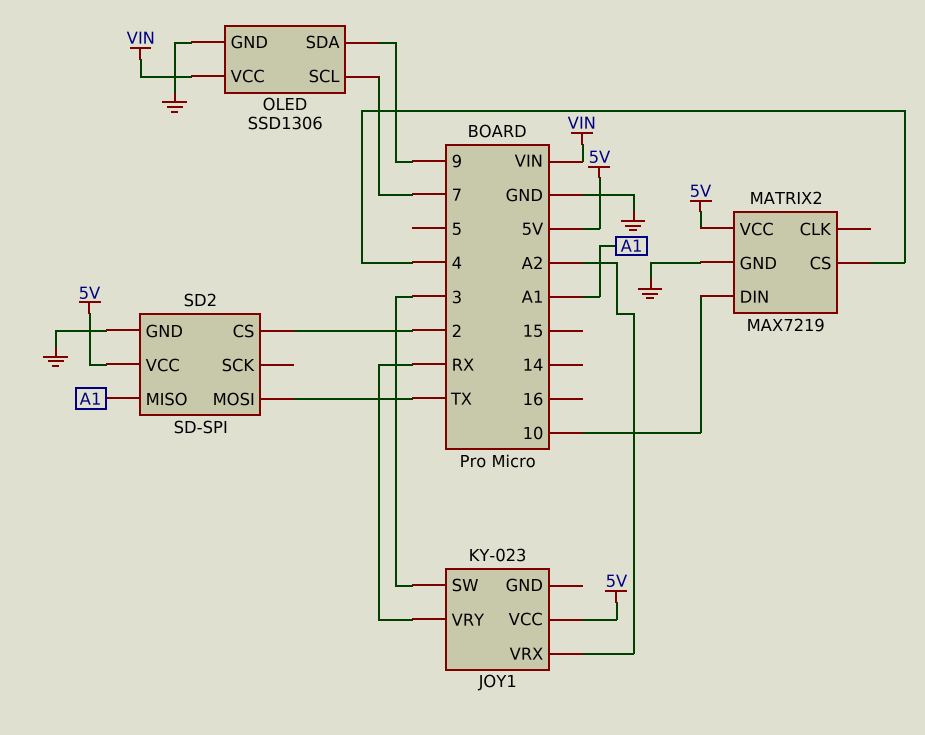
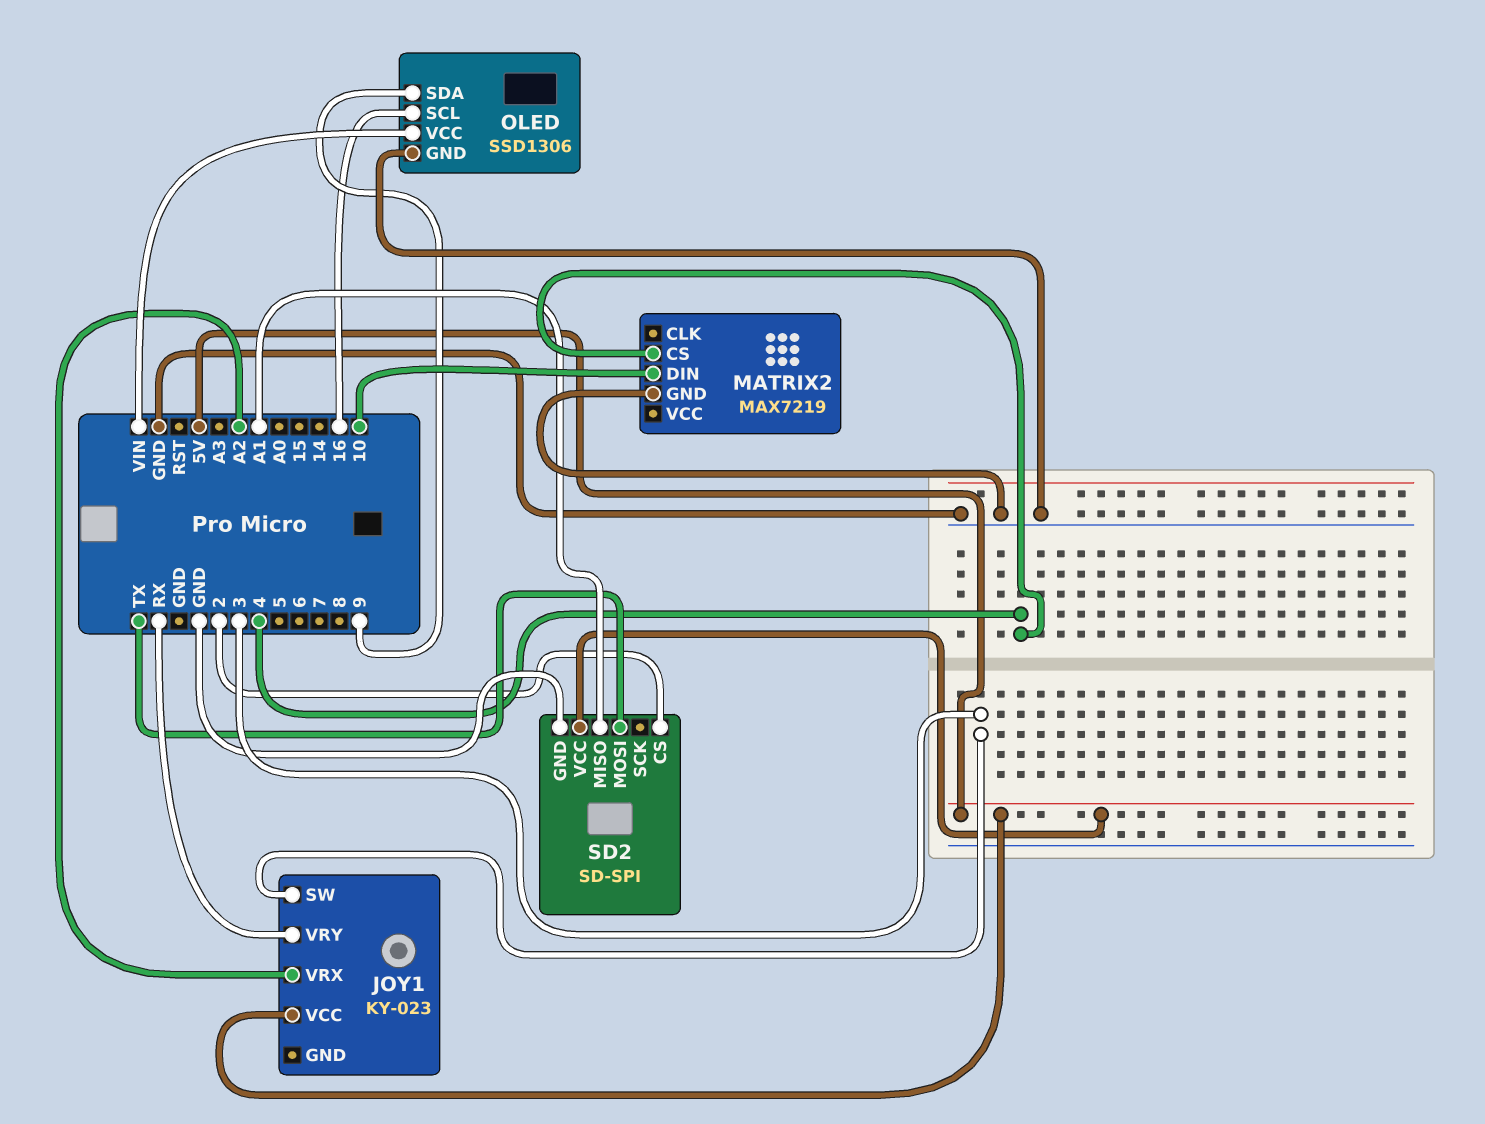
MATRIX2 pin VCC: 5V -> none
OLED pin SCL: 7 -> 16

